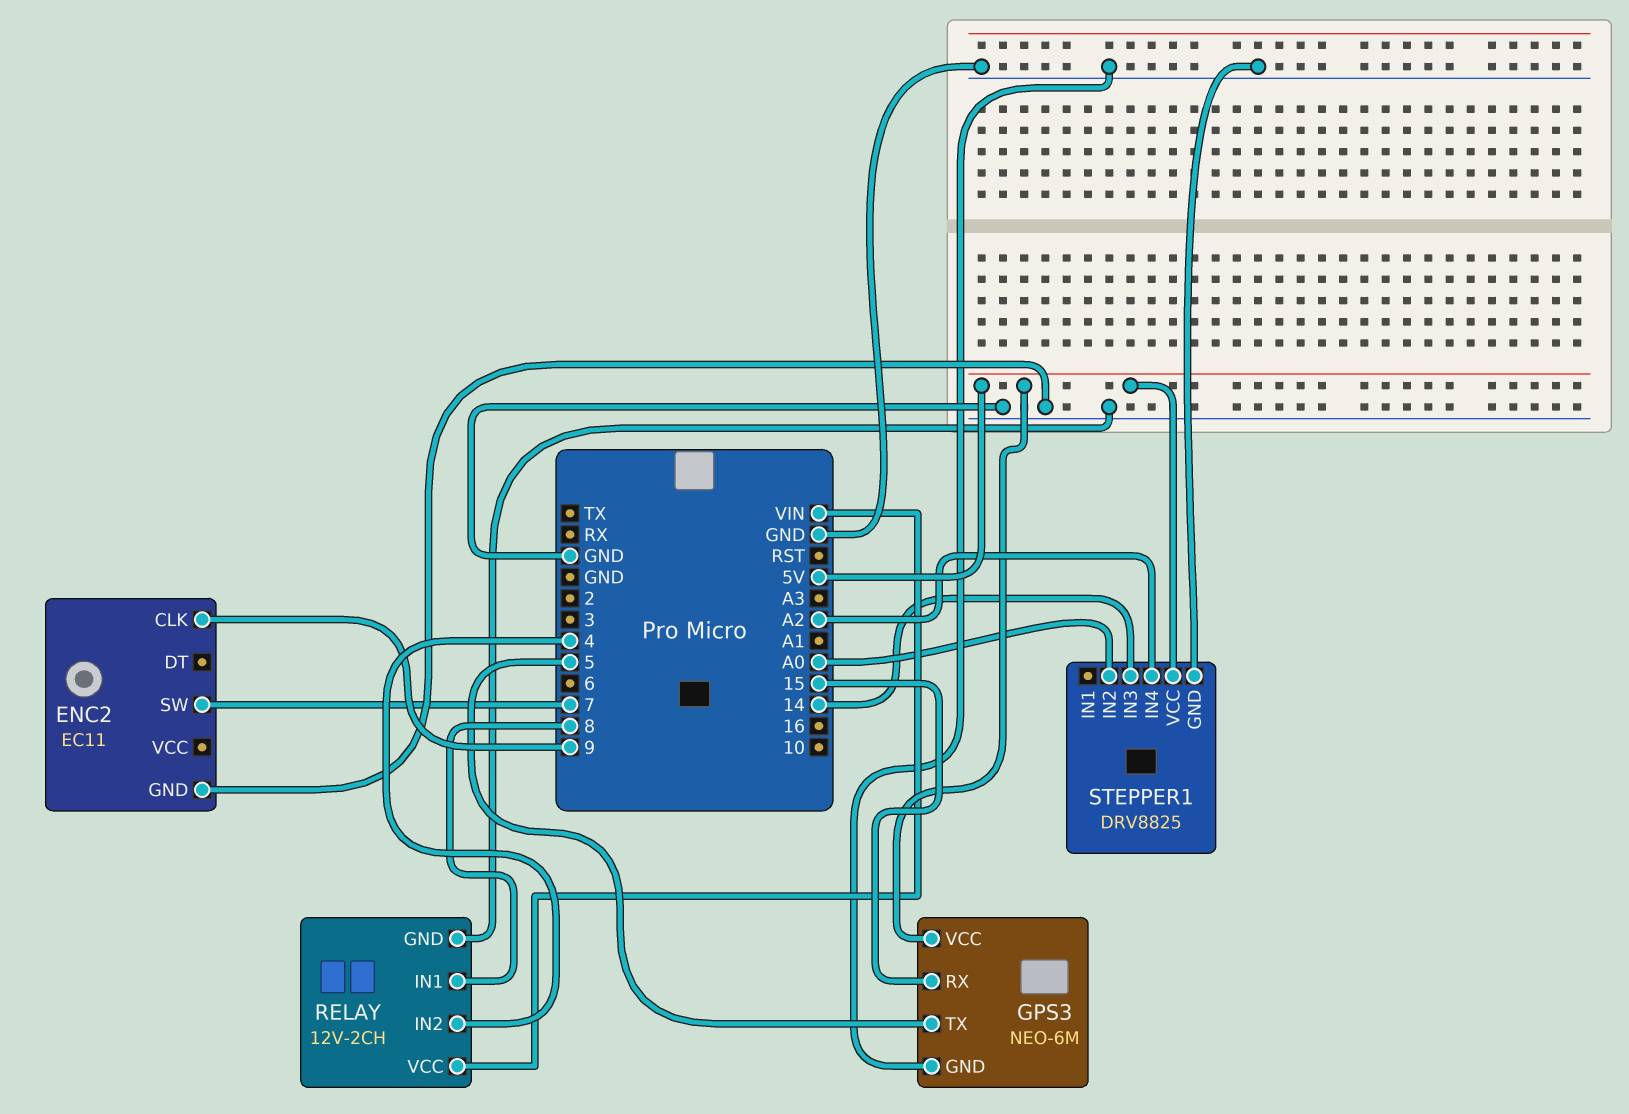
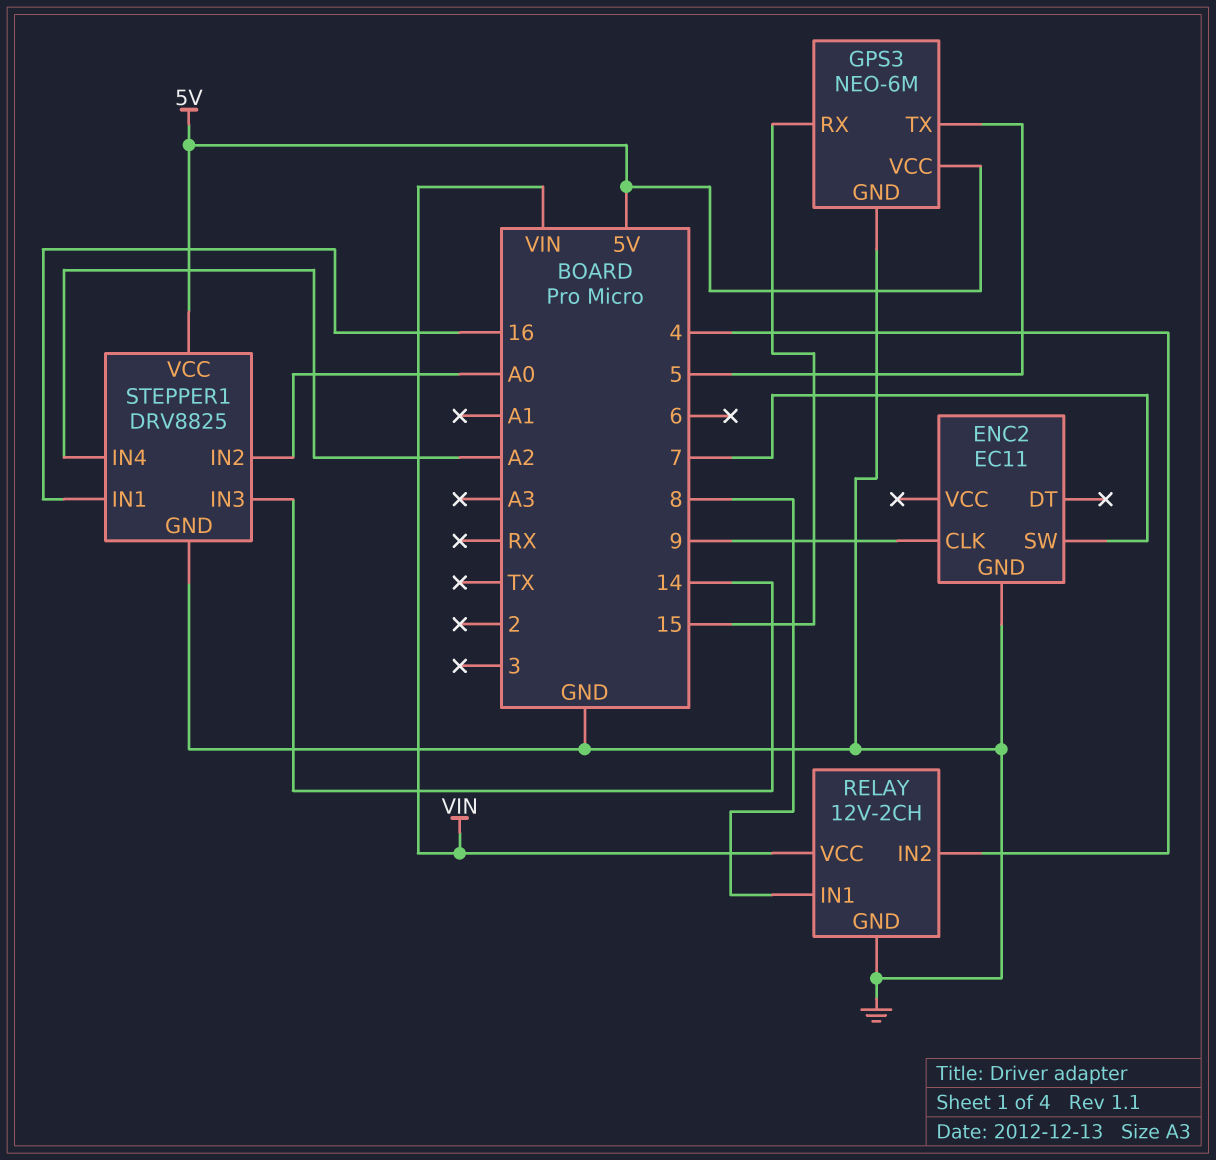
STEPPER1 pin IN1: none -> 16

